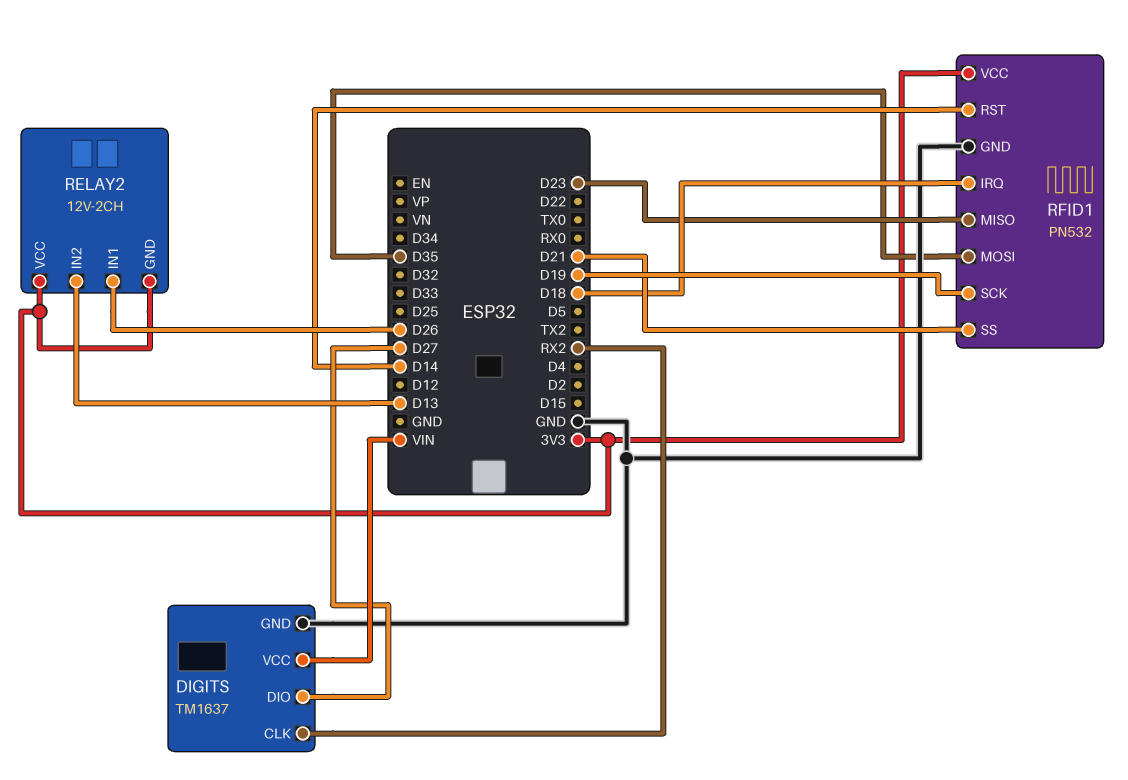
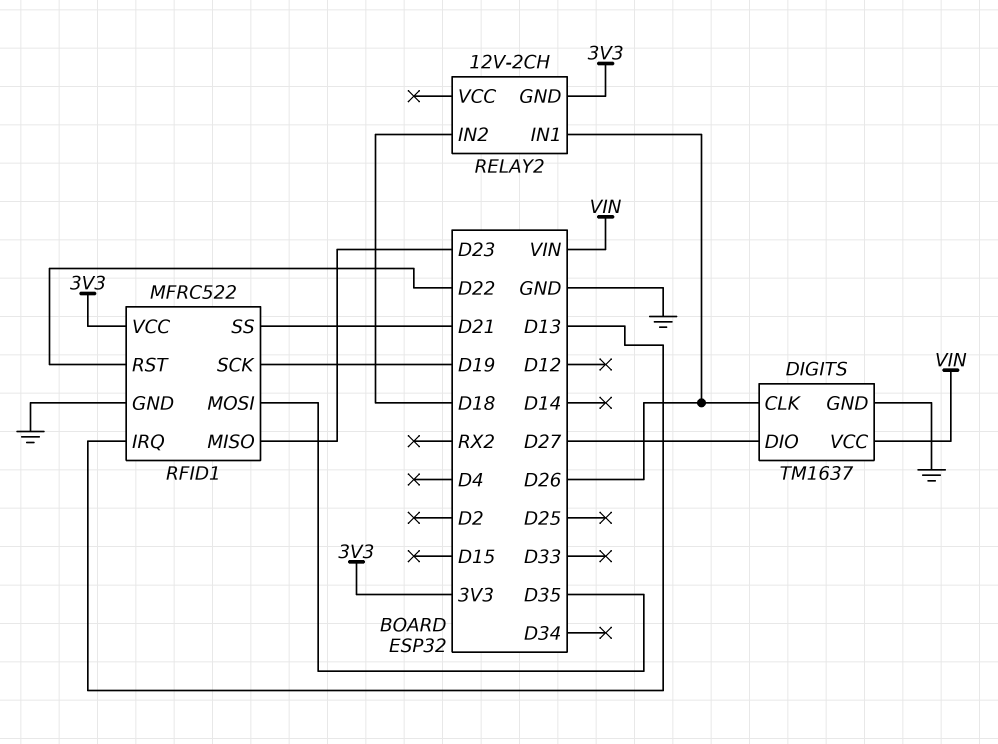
DIGITS pin CLK: RX2 -> D26
RELAY2 pin IN2: D13 -> D18
RELAY2 pin VCC: 3V3 -> none
RFID1: PN532 -> MFRC522
RFID1 pin IRQ: D18 -> D13
RFID1 pin RST: D14 -> D22

